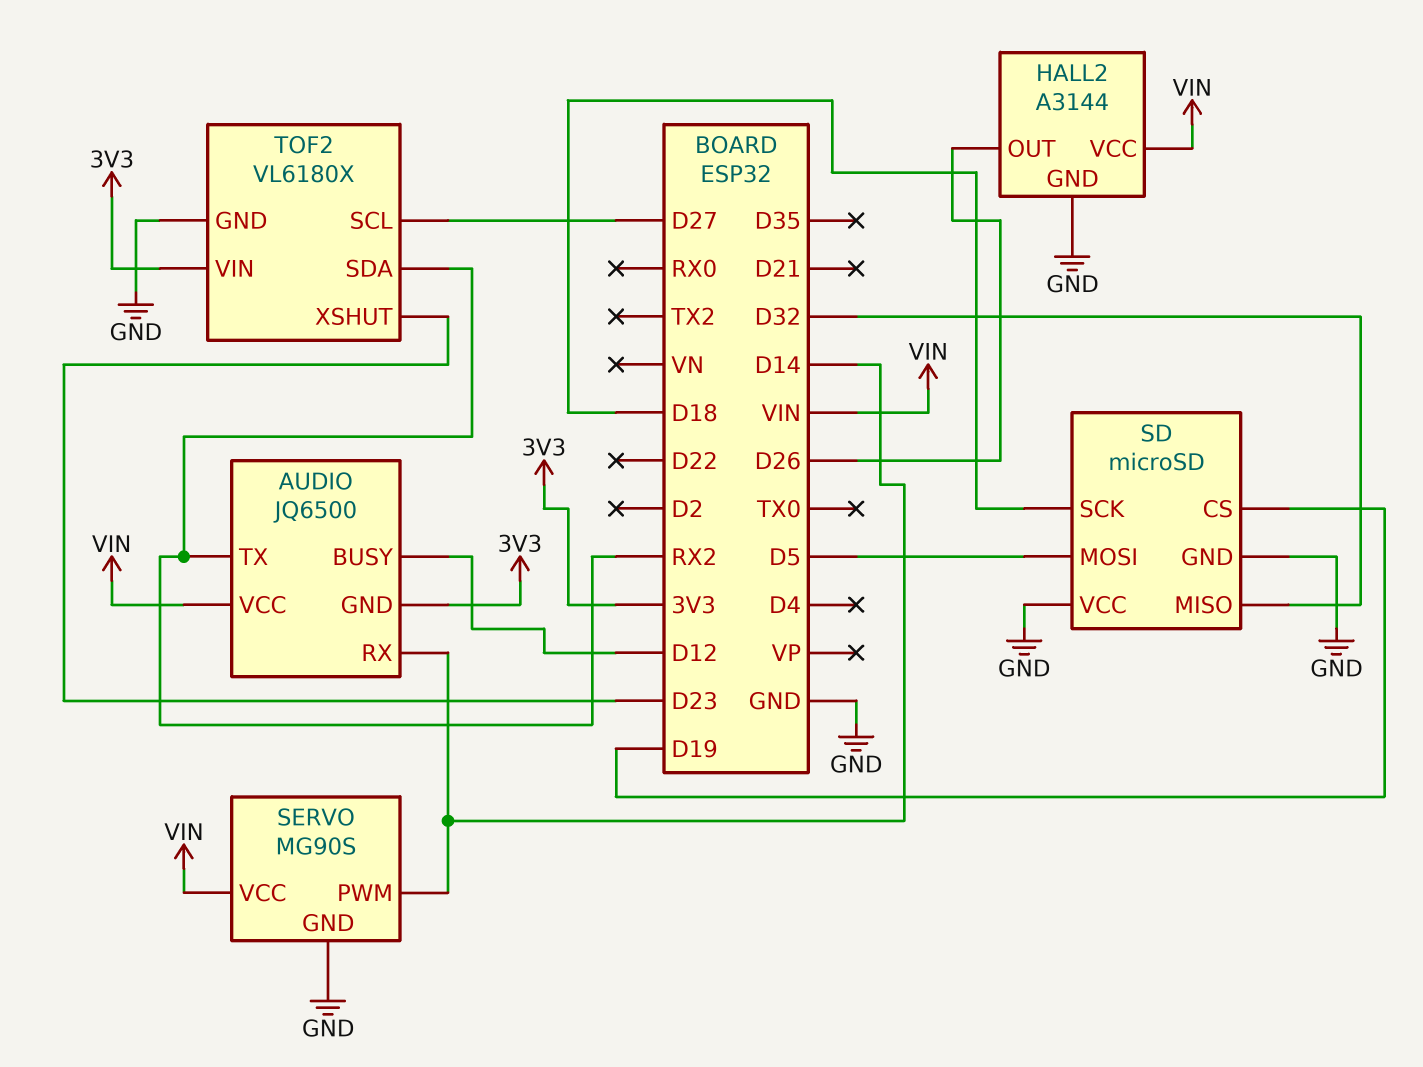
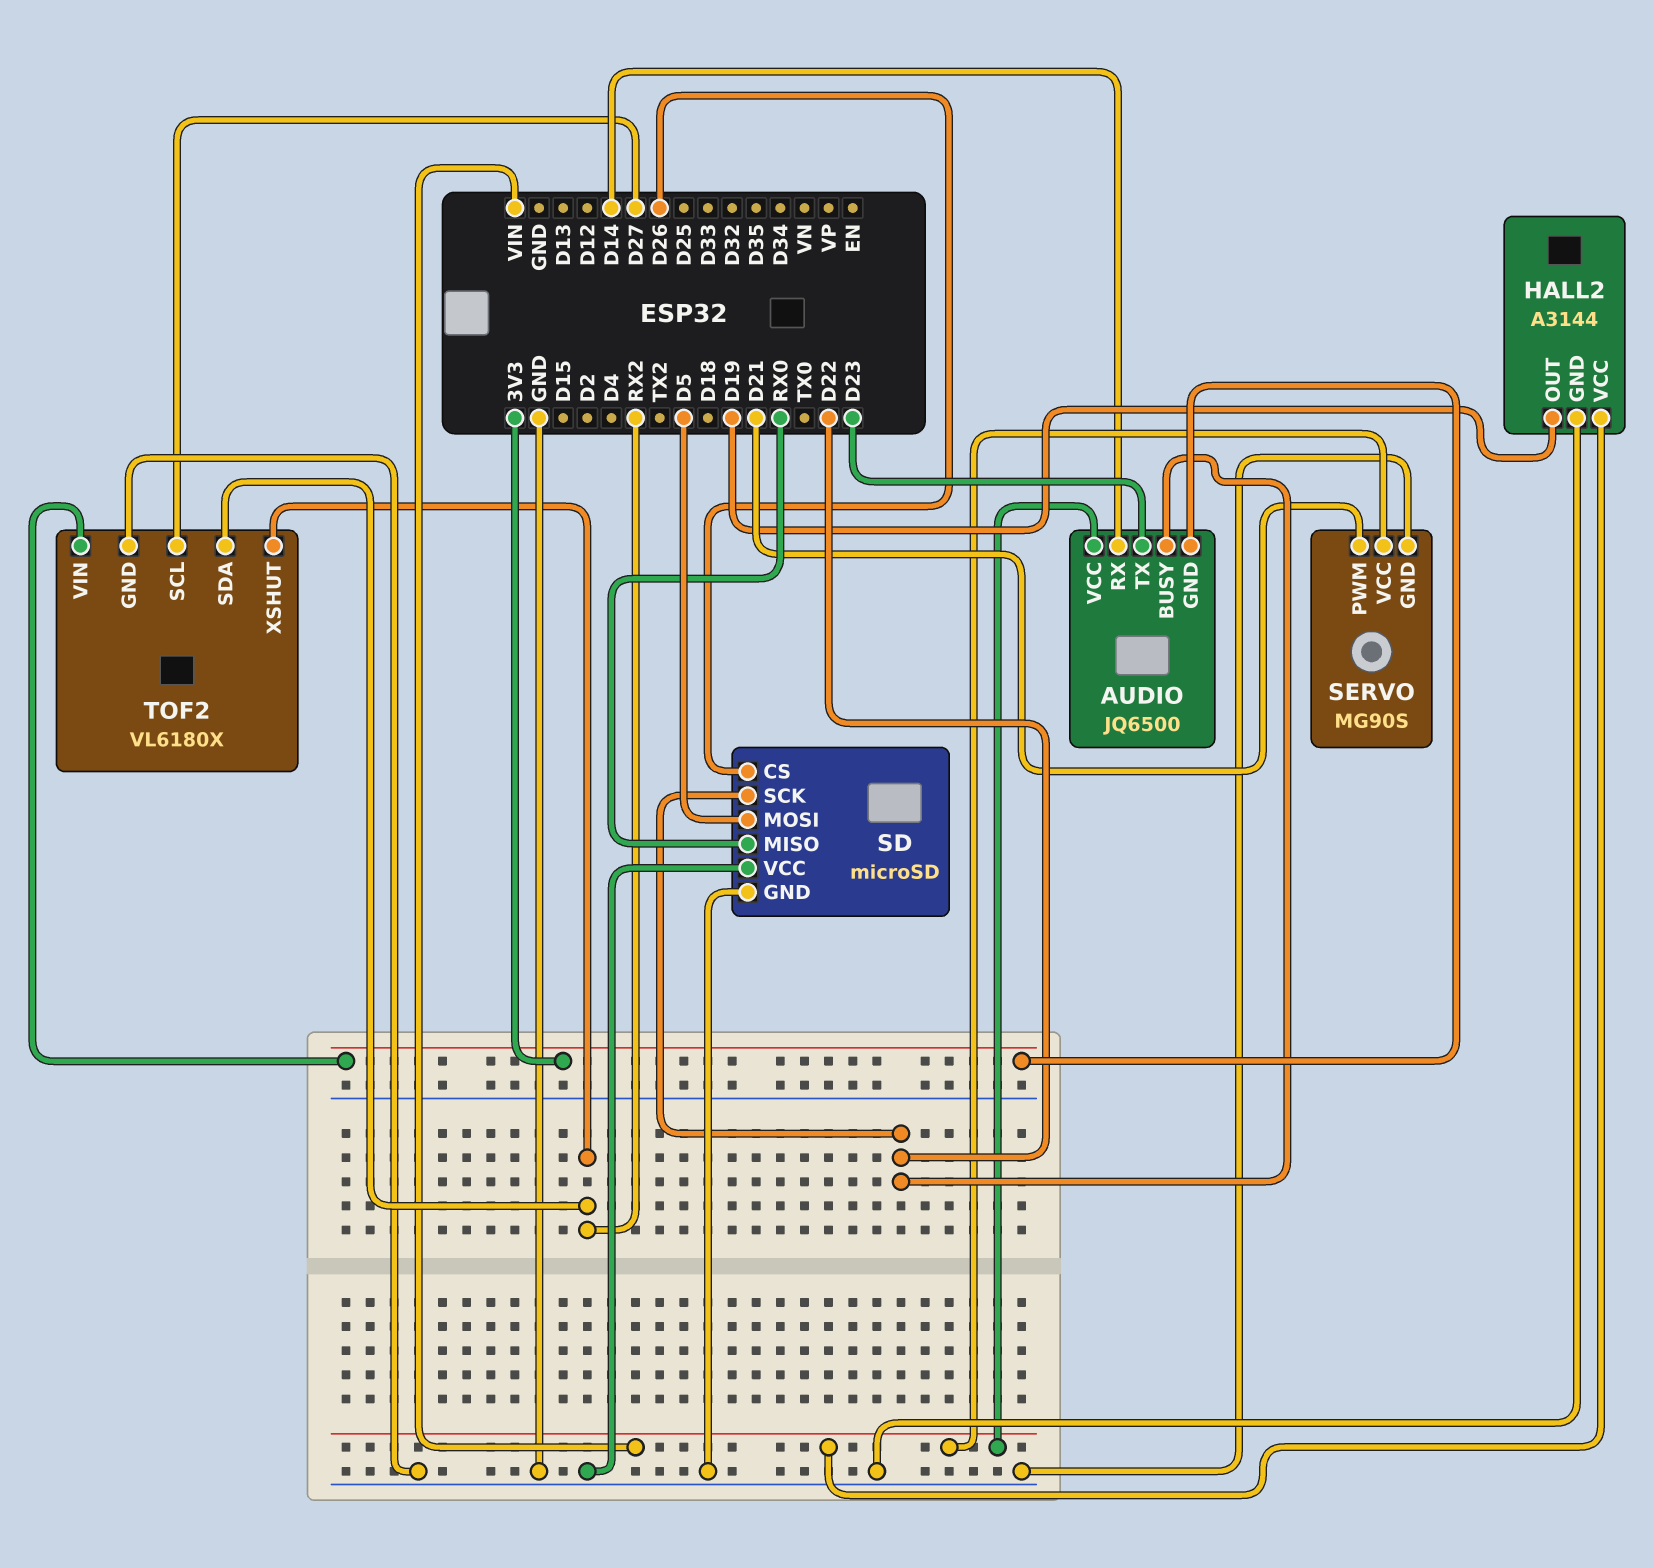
AUDIO pin BUSY: D12 -> D22
AUDIO pin TX: RX2 -> D23
HALL2 pin OUT: D26 -> D19
SD pin CS: D19 -> D26
SD pin MISO: D32 -> RX0
SD pin SCK: D18 -> D22
SERVO pin PWM: D14 -> D21
TOF2 pin XSHUT: D23 -> RX2

